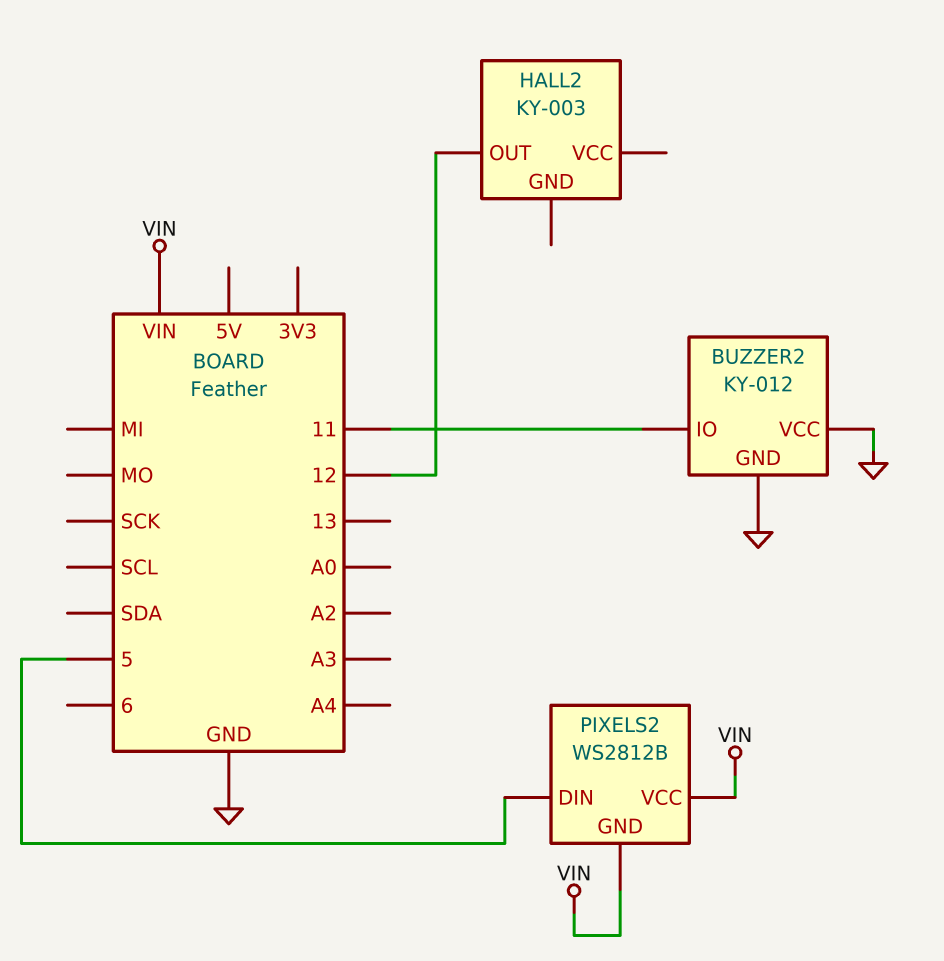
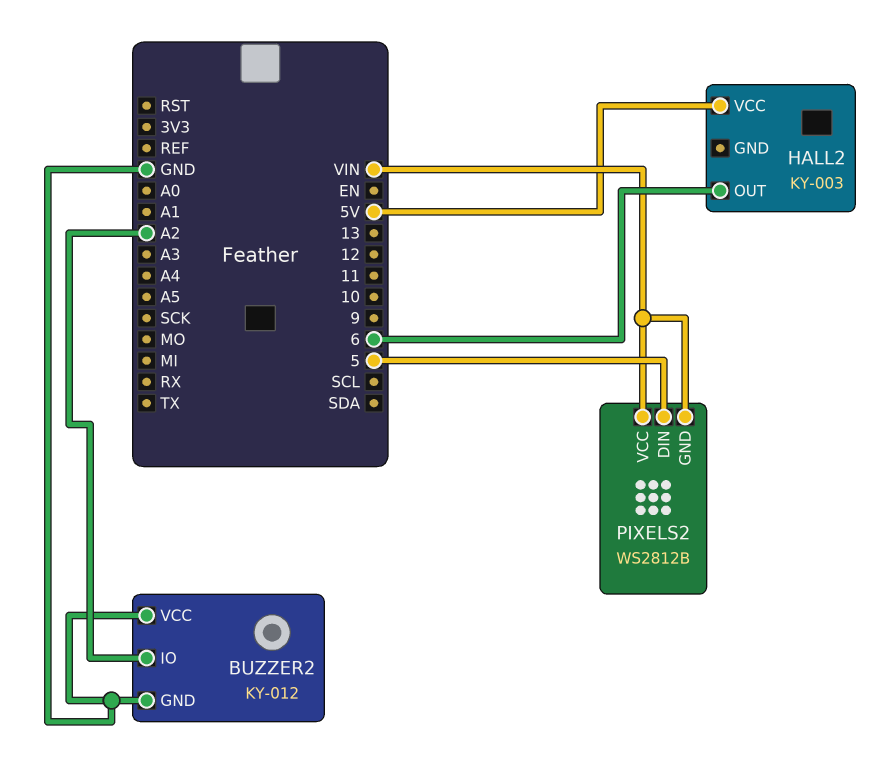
BUZZER2 pin IO: 11 -> A2
HALL2 pin OUT: 12 -> 6
HALL2 pin VCC: none -> 5V

